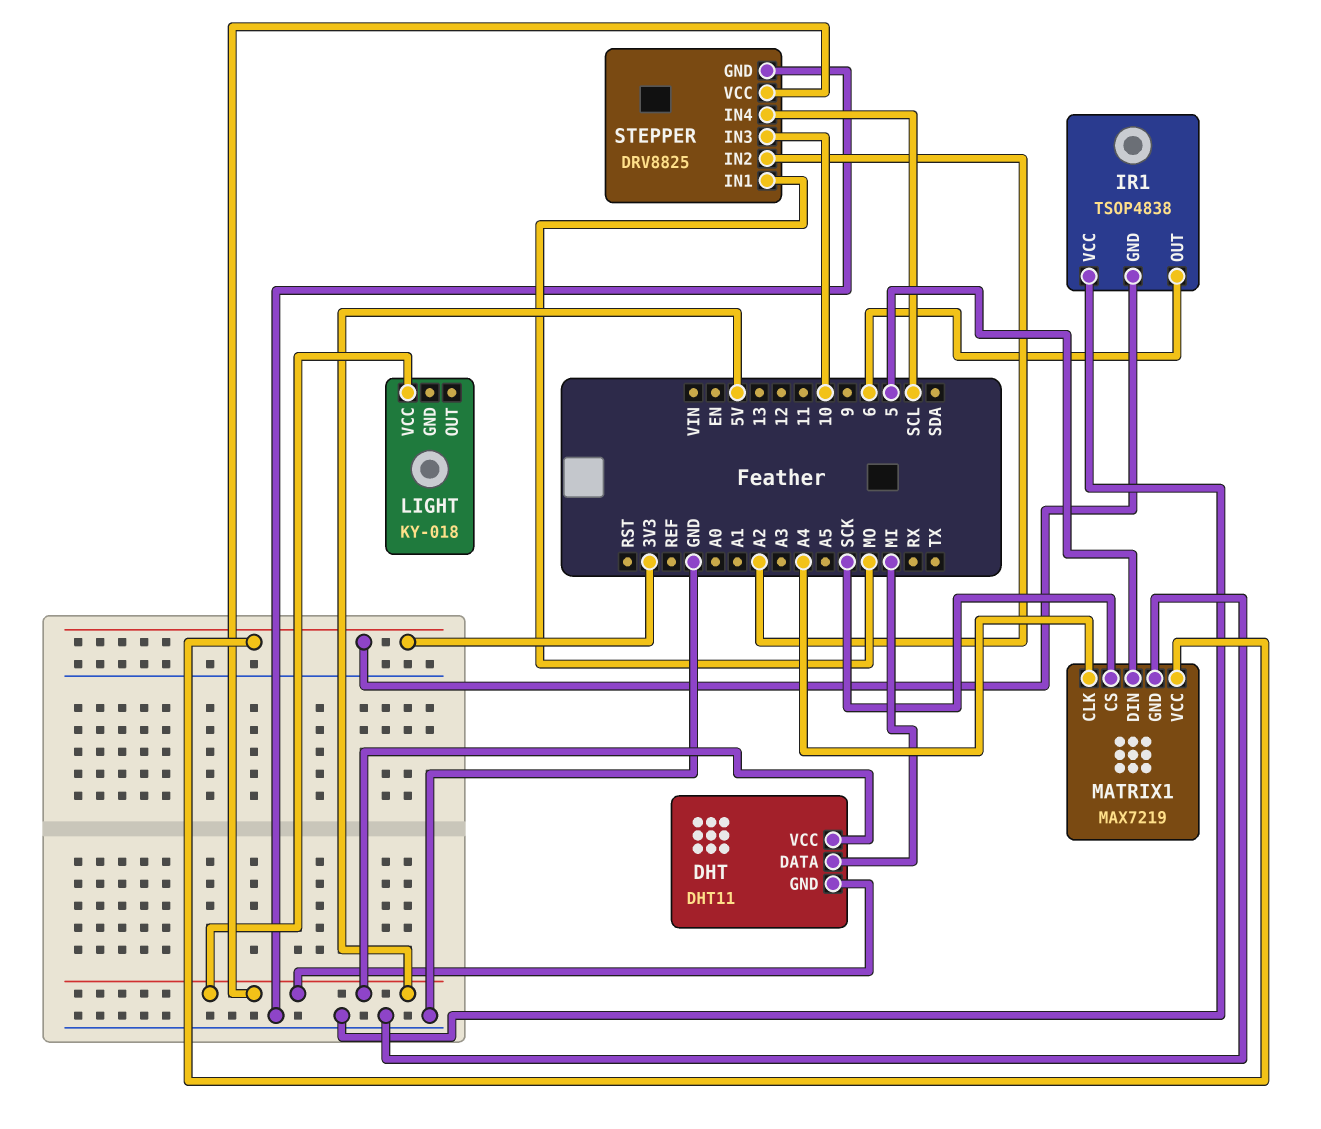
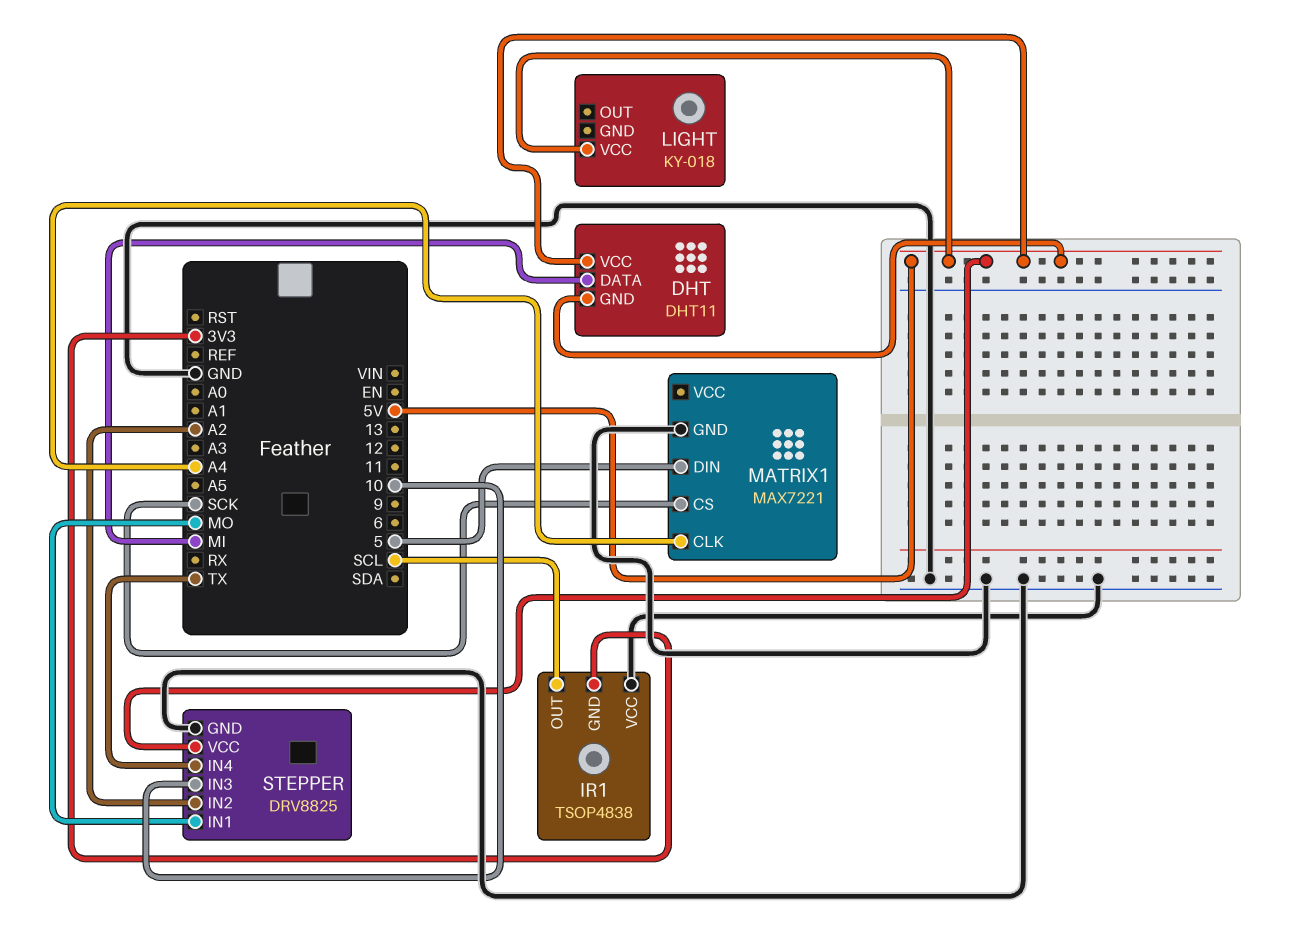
IR1 pin OUT: 6 -> SCL
MATRIX1: MAX7219 -> MAX7221
MATRIX1 pin VCC: 3V3 -> none
STEPPER pin IN4: SCL -> TX

